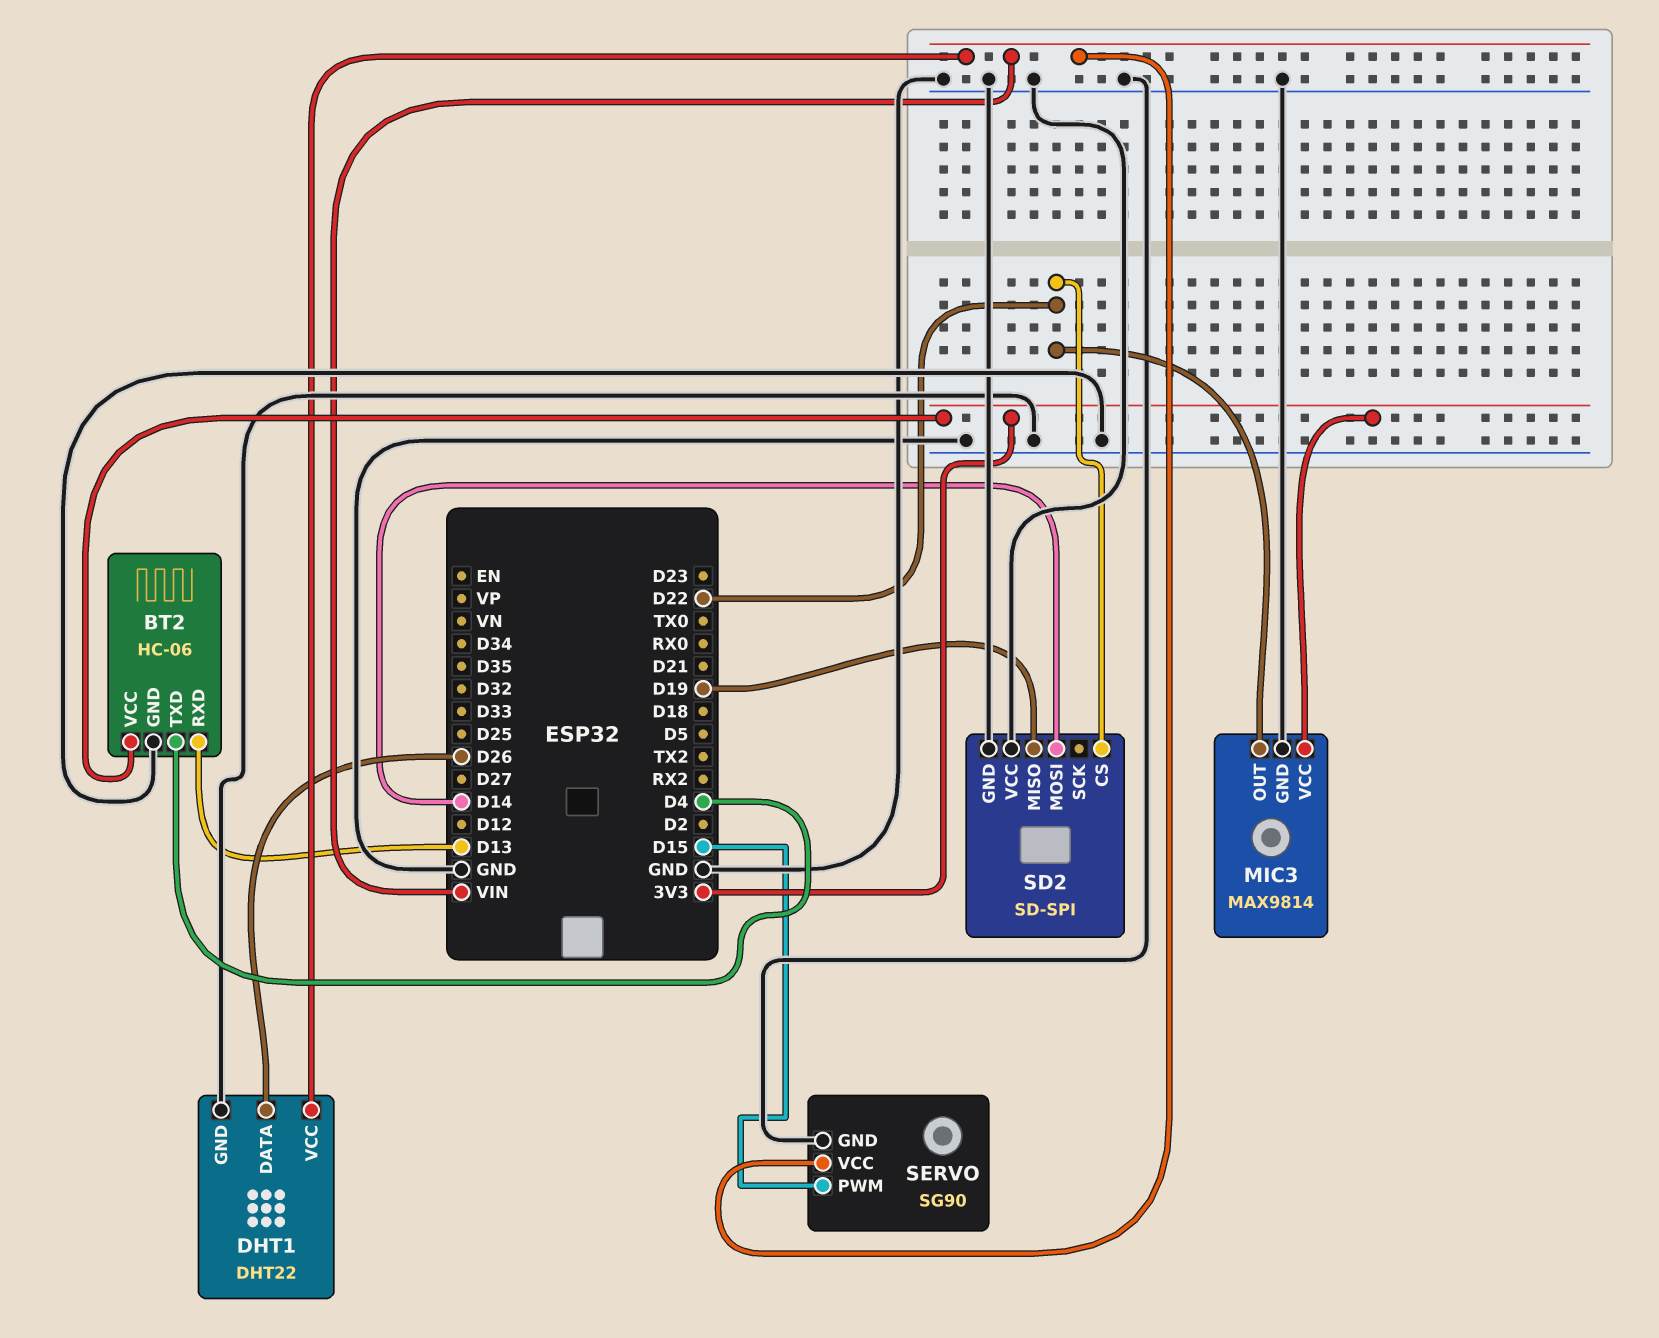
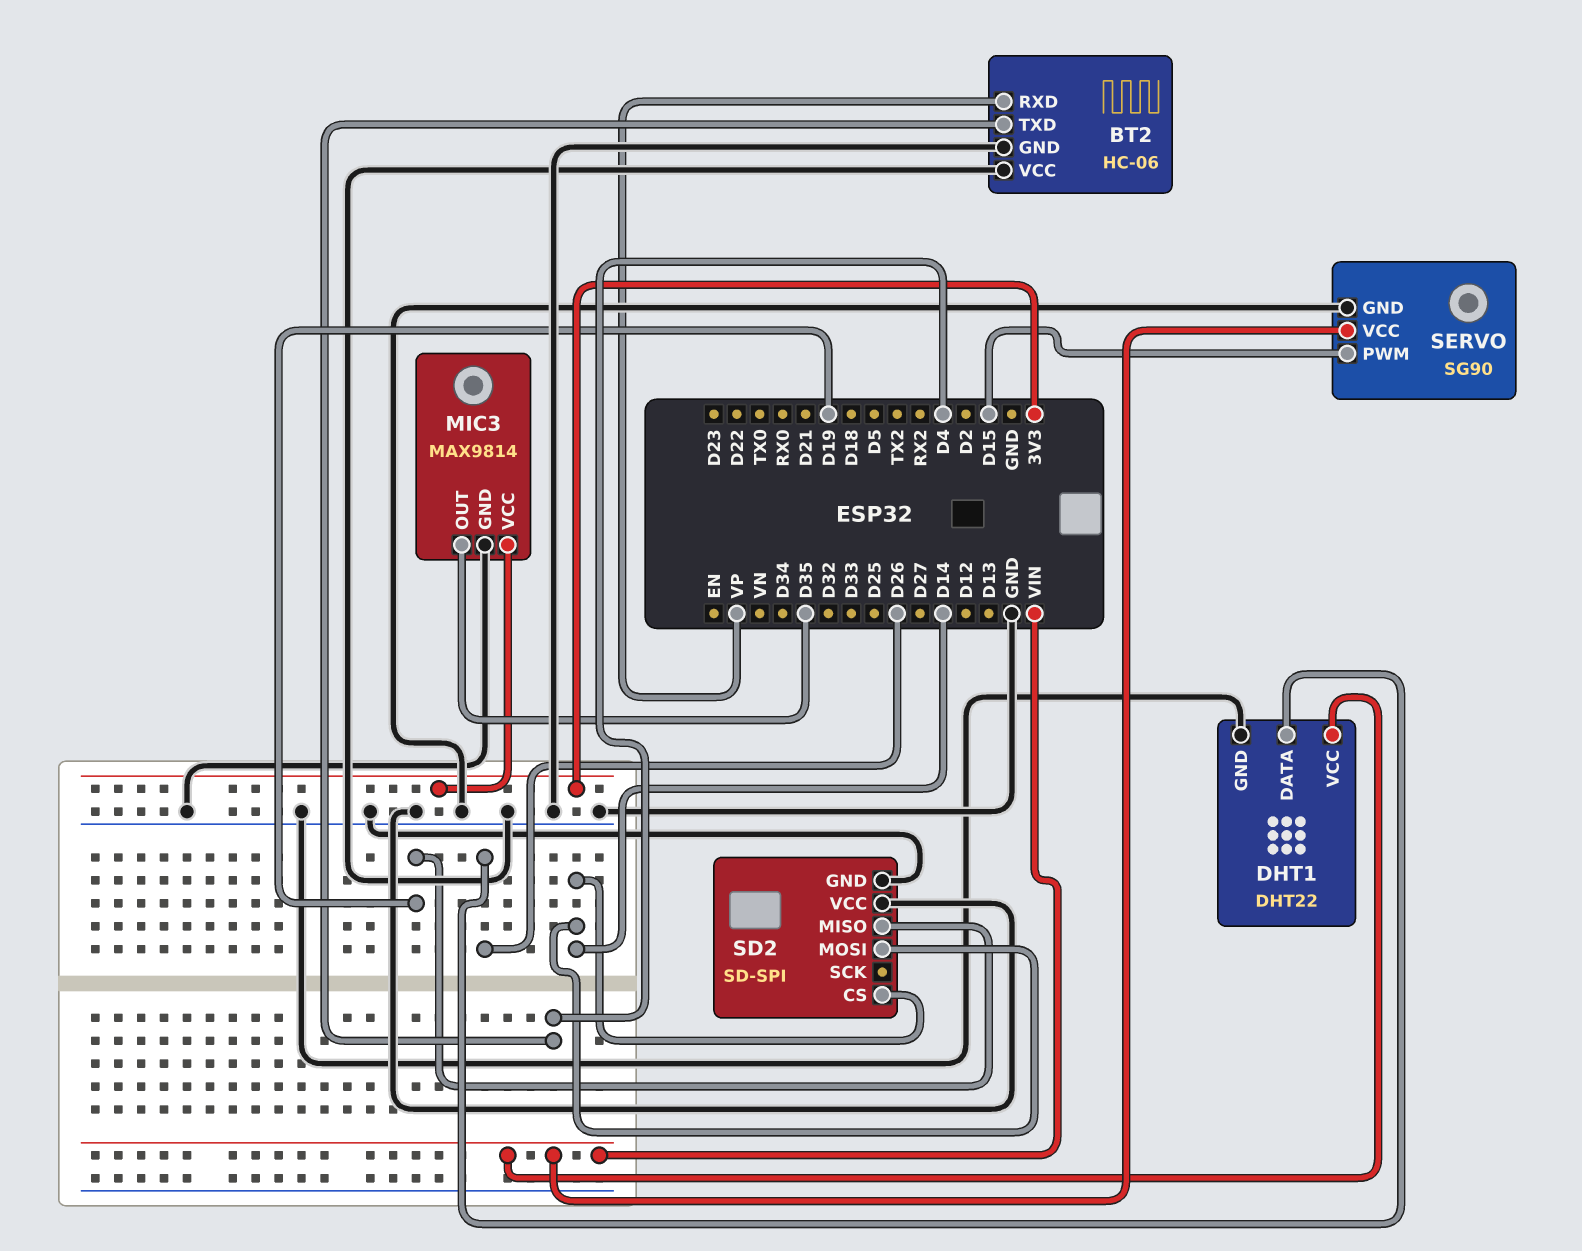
BT2 pin RXD: D13 -> VP
BT2 pin VCC: 3V3 -> GND
MIC3 pin OUT: D22 -> D35
SD2 pin CS: D22 -> D14

